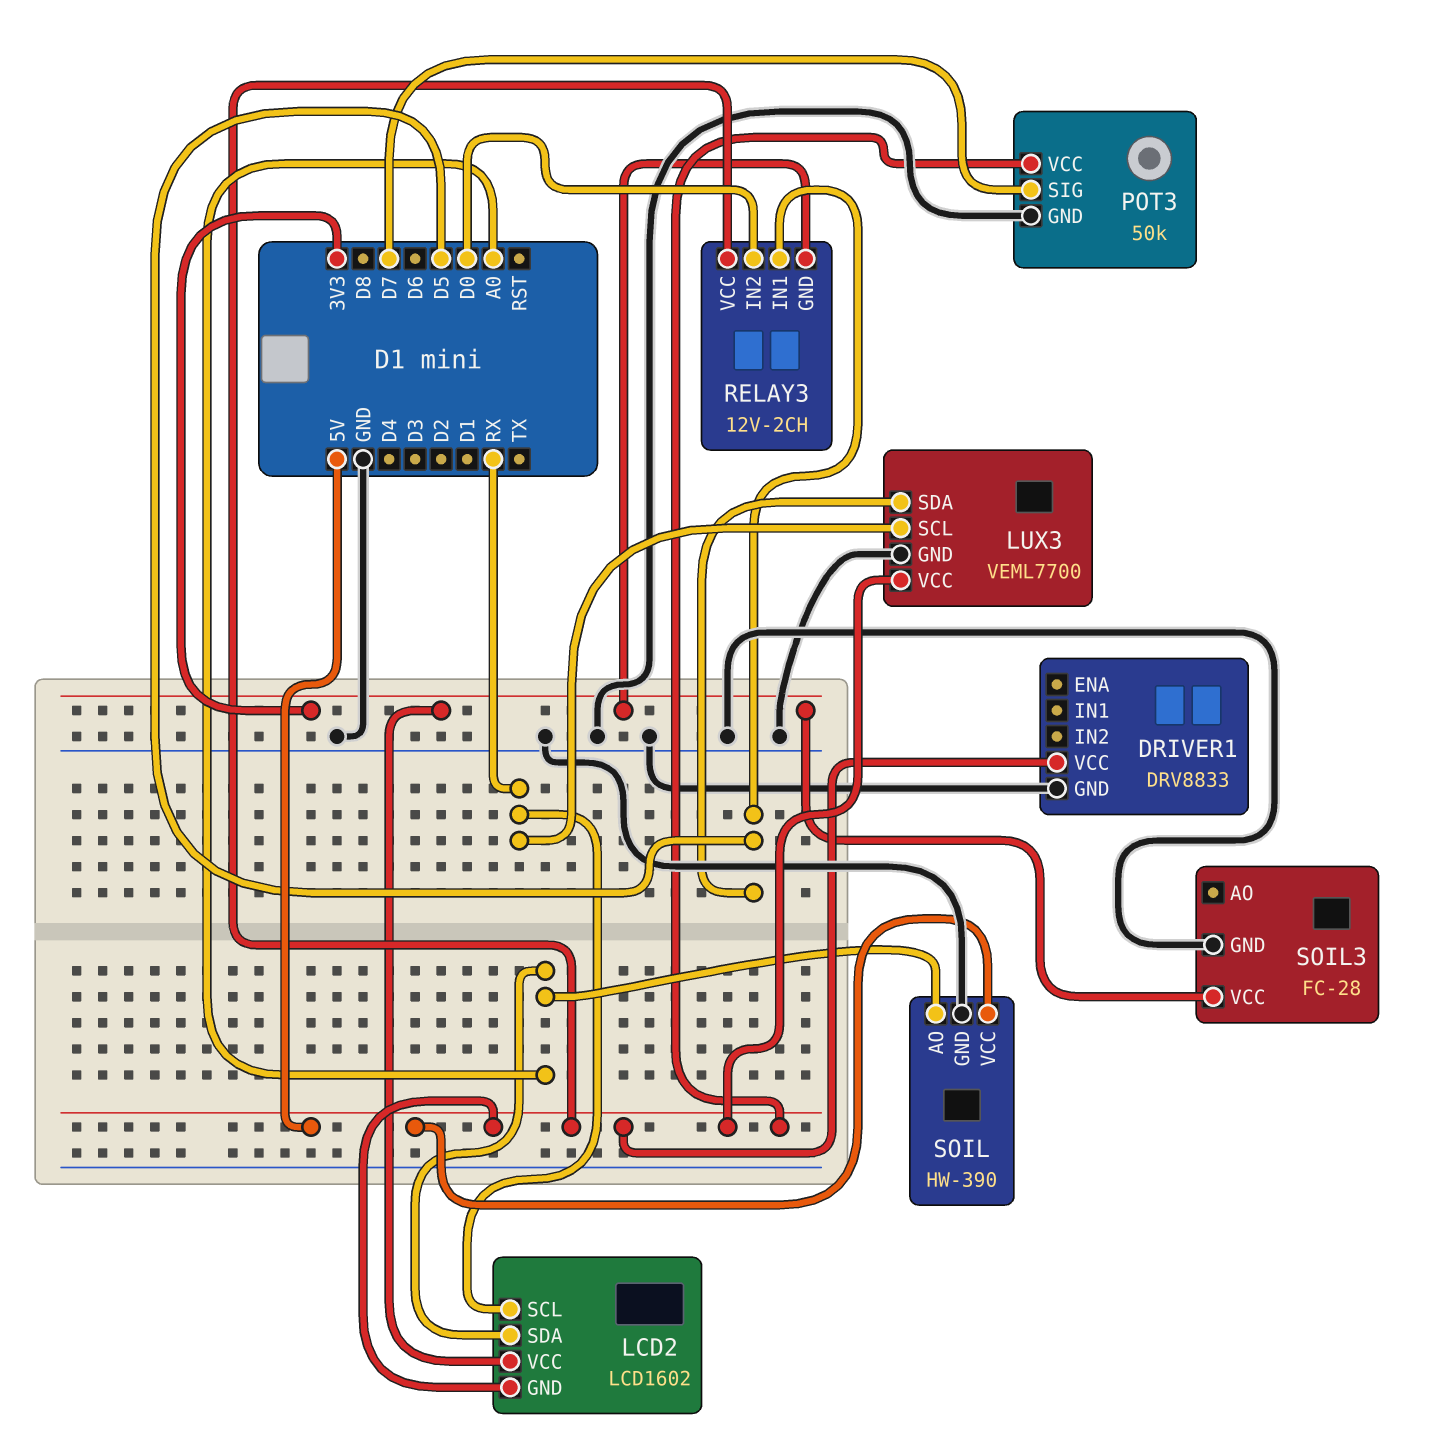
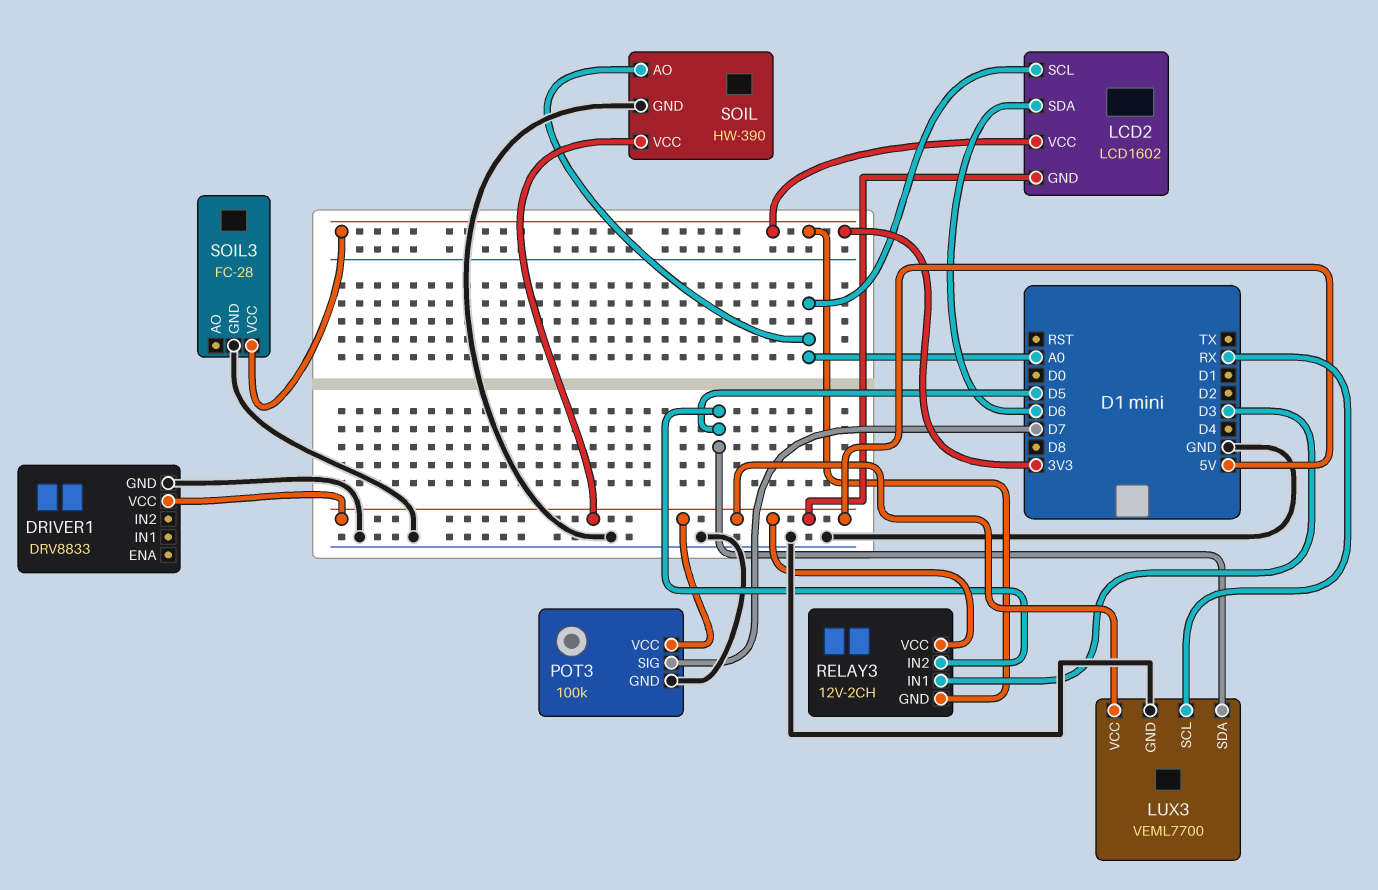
LCD2 pin SCL: RX -> A0
LCD2 pin SDA: A0 -> D6
POT3: 50k -> 100k
RELAY3 pin IN1: D5 -> D3
RELAY3 pin IN2: D0 -> D5

